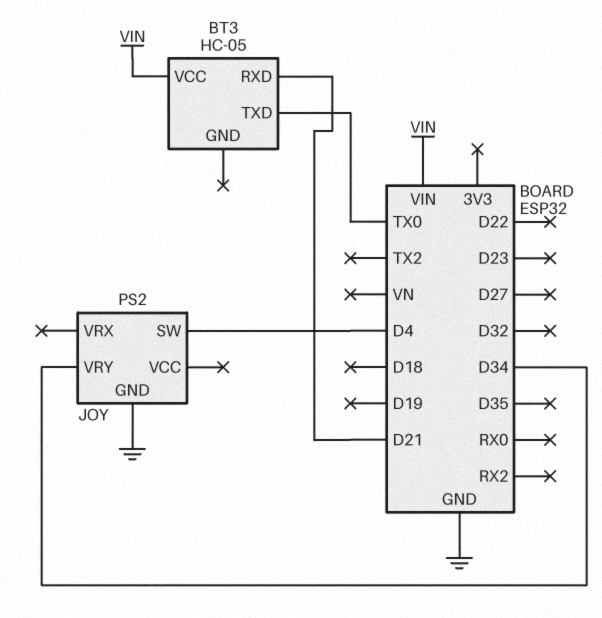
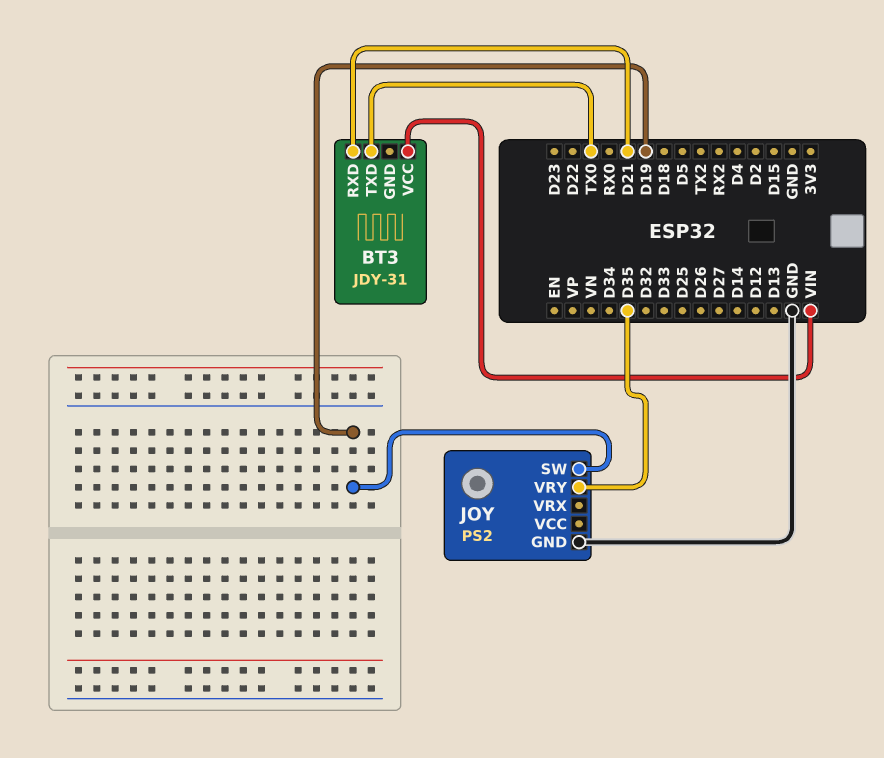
BT3: HC-05 -> JDY-31
JOY pin SW: D4 -> D19
JOY pin VRY: D34 -> D35

